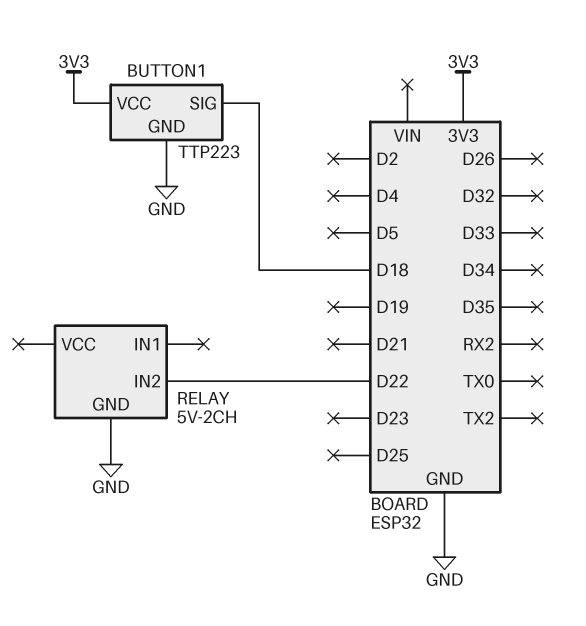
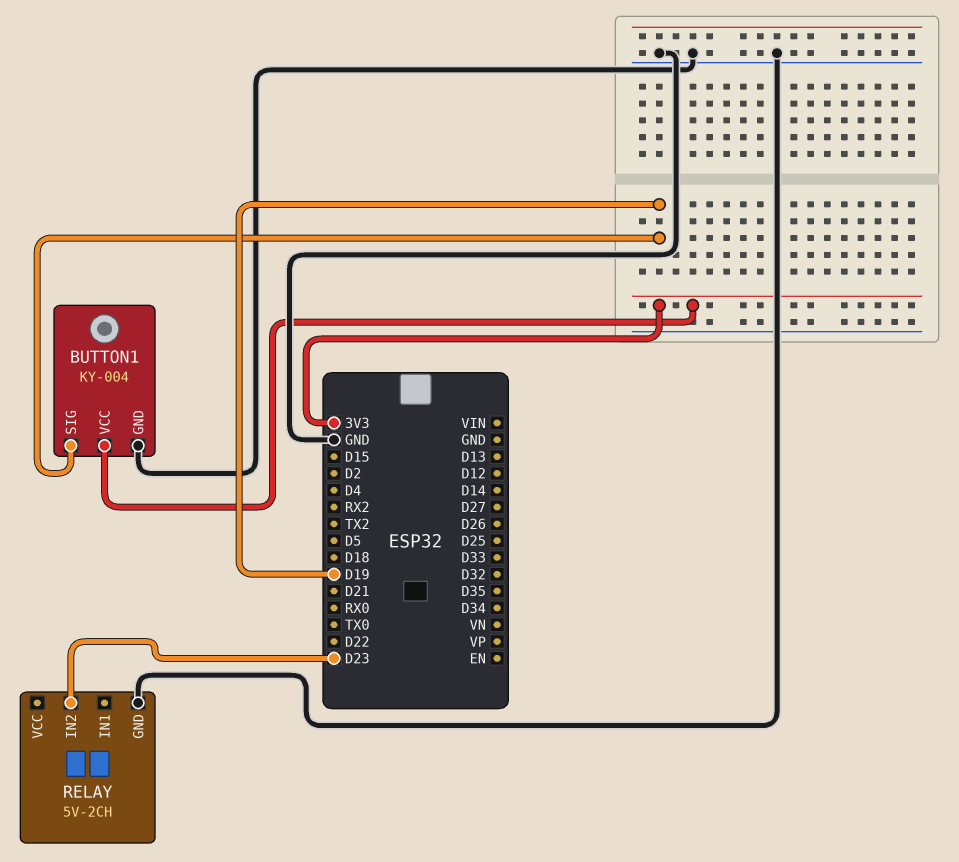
BUTTON1: TTP223 -> KY-004
BUTTON1 pin SIG: D18 -> D19
RELAY pin IN2: D22 -> D23

